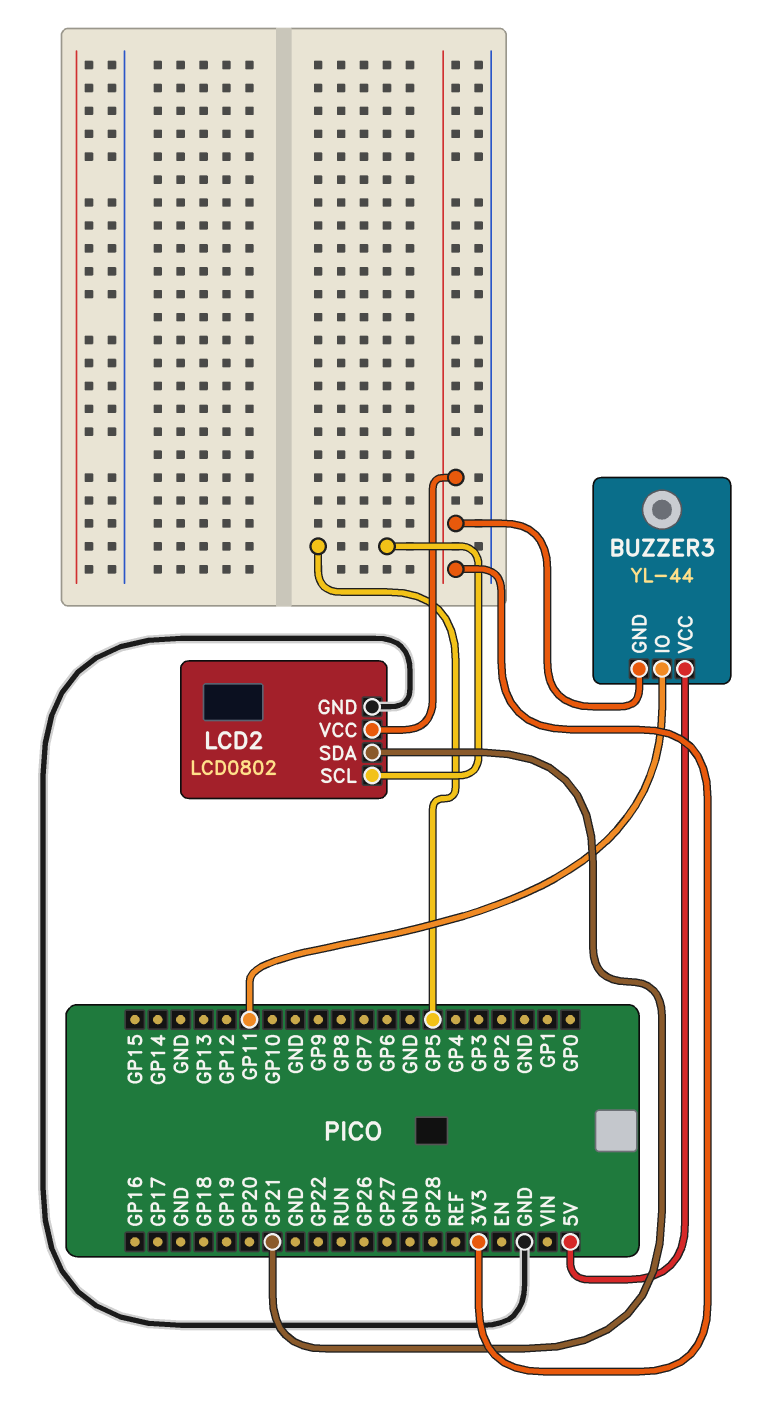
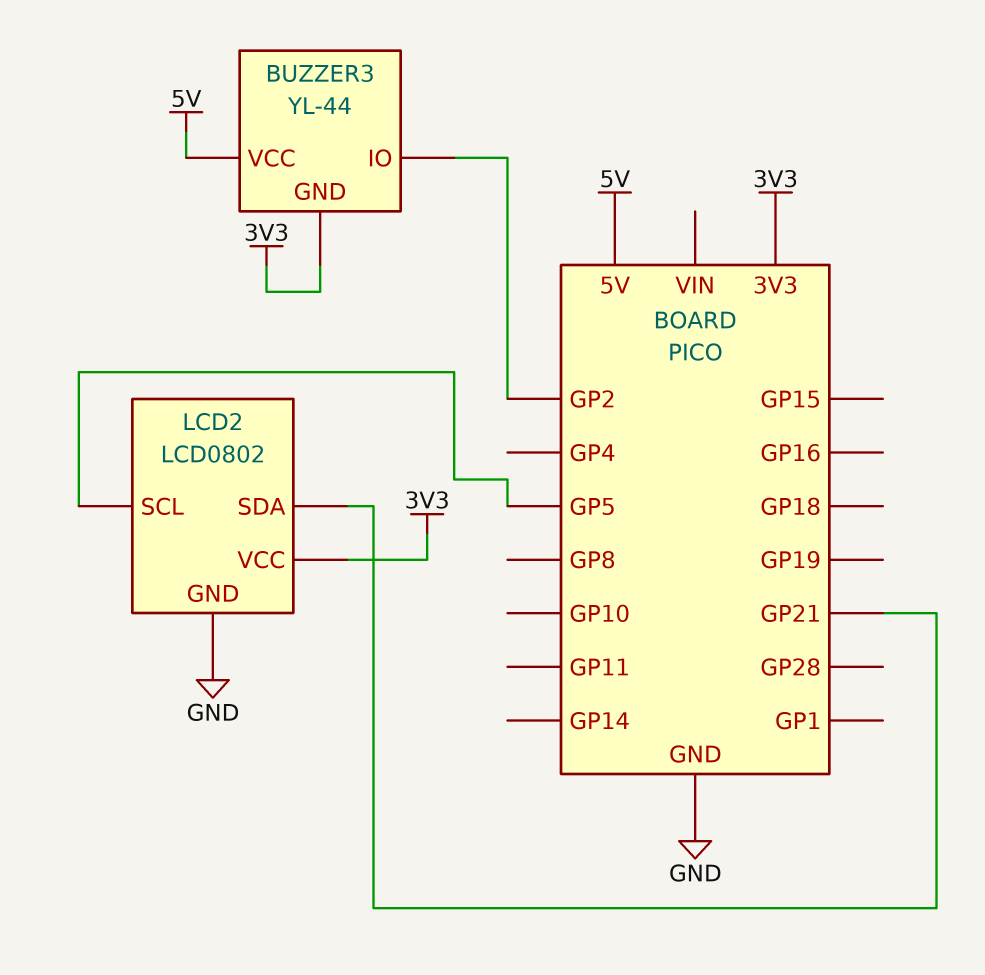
BUZZER3 pin IO: GP11 -> GP2

